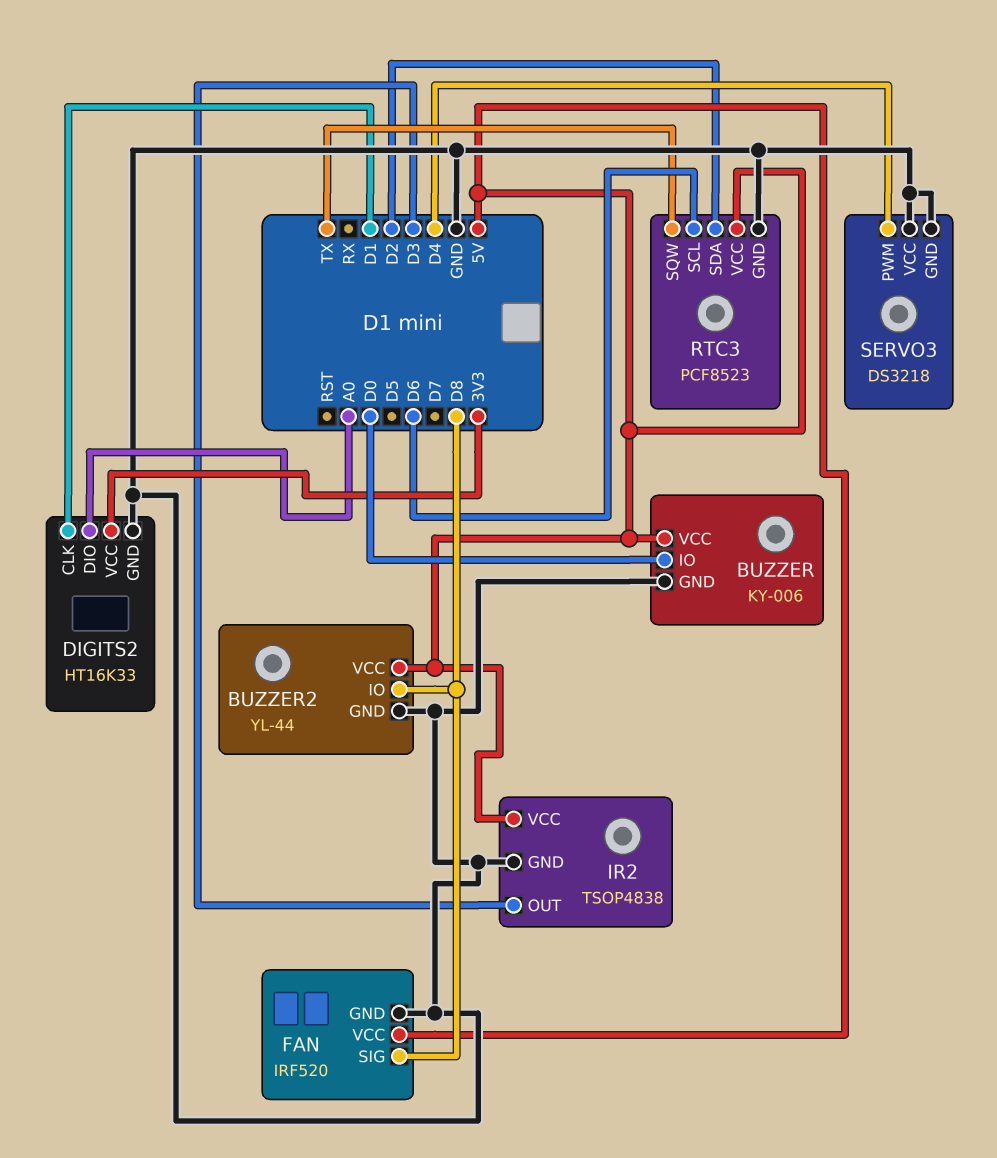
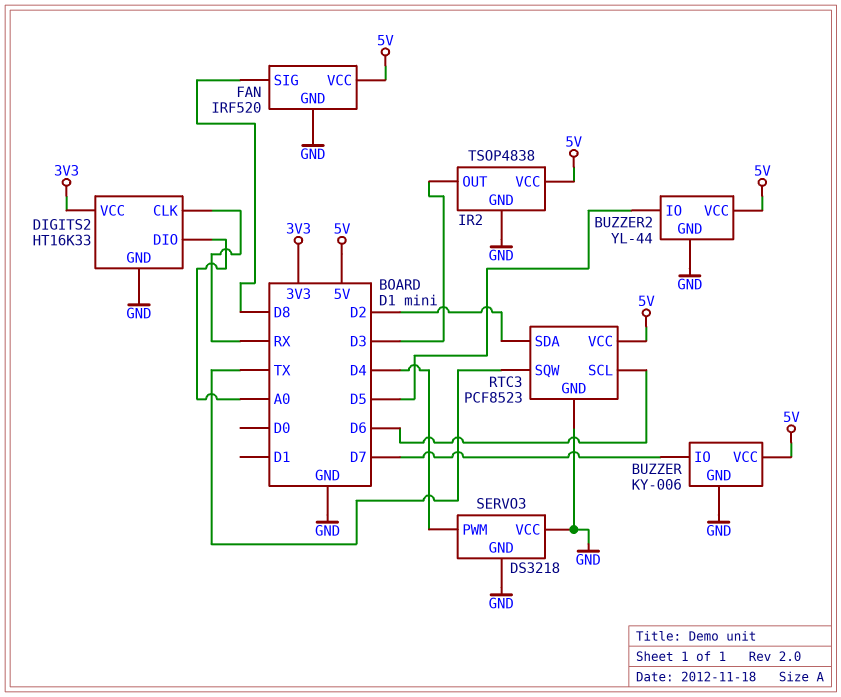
BUZZER pin IO: D0 -> D7
BUZZER2 pin IO: D8 -> D5
DIGITS2 pin CLK: D1 -> RX

